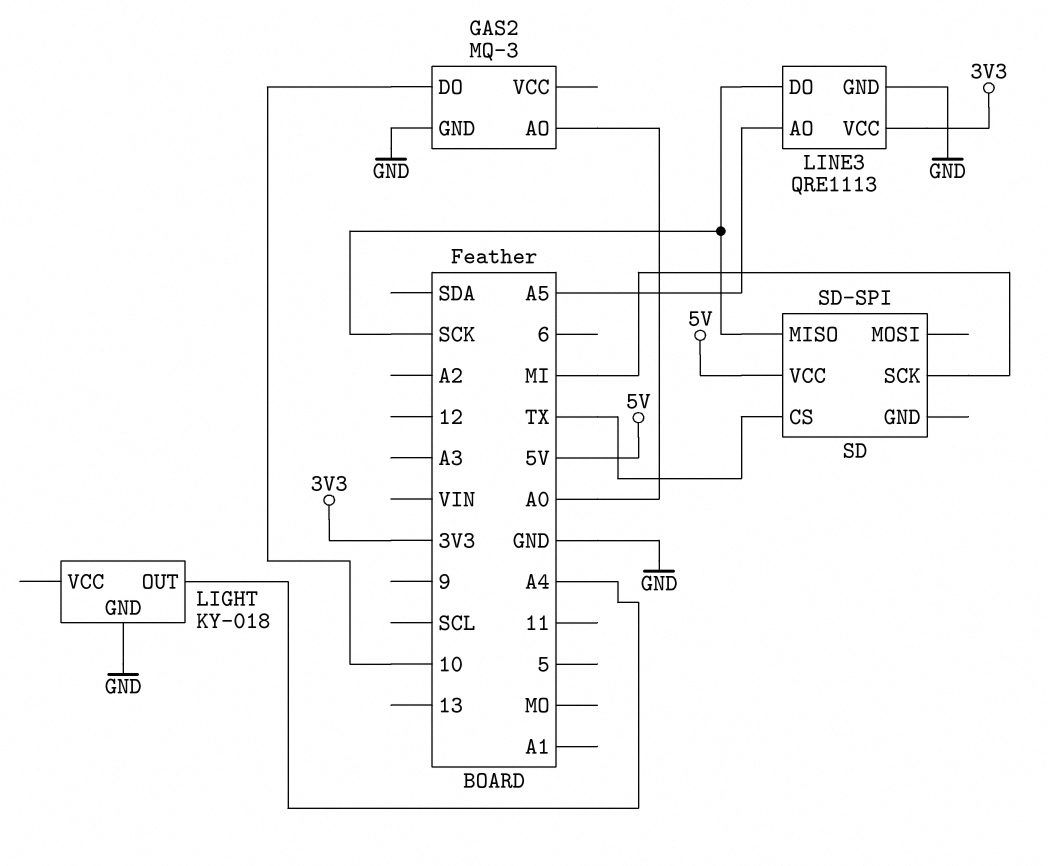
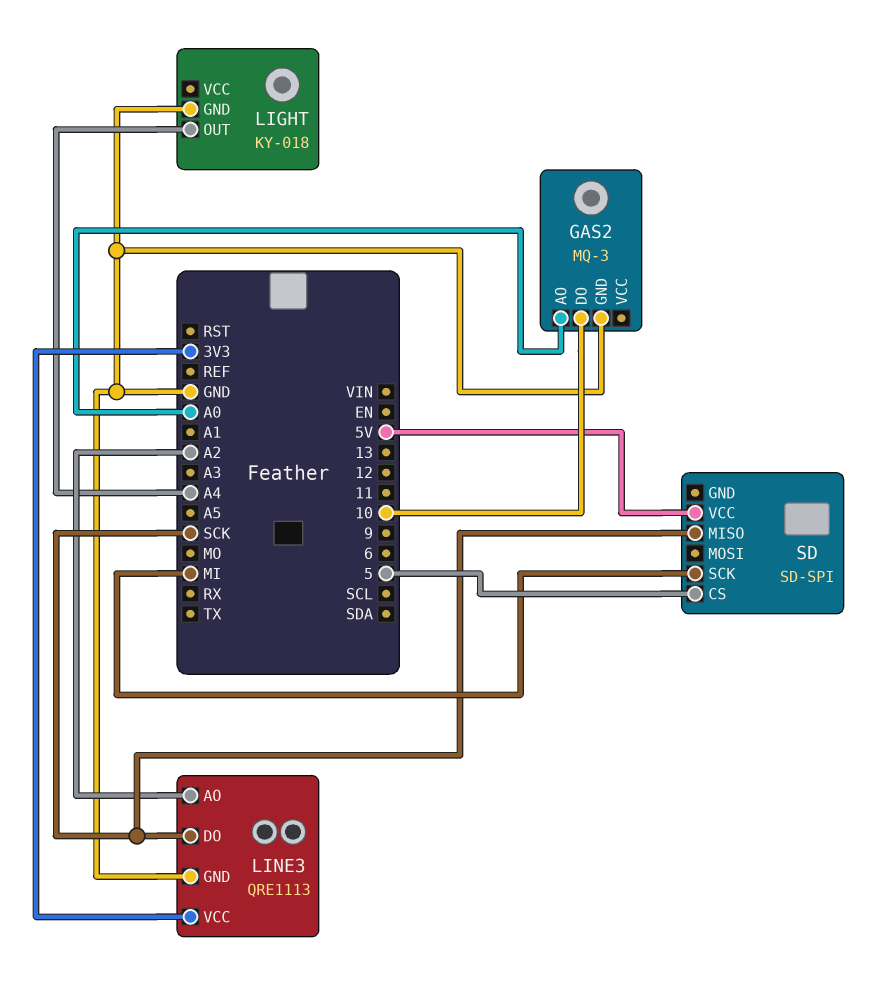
LINE3 pin AO: A5 -> A2
SD pin CS: TX -> 5

